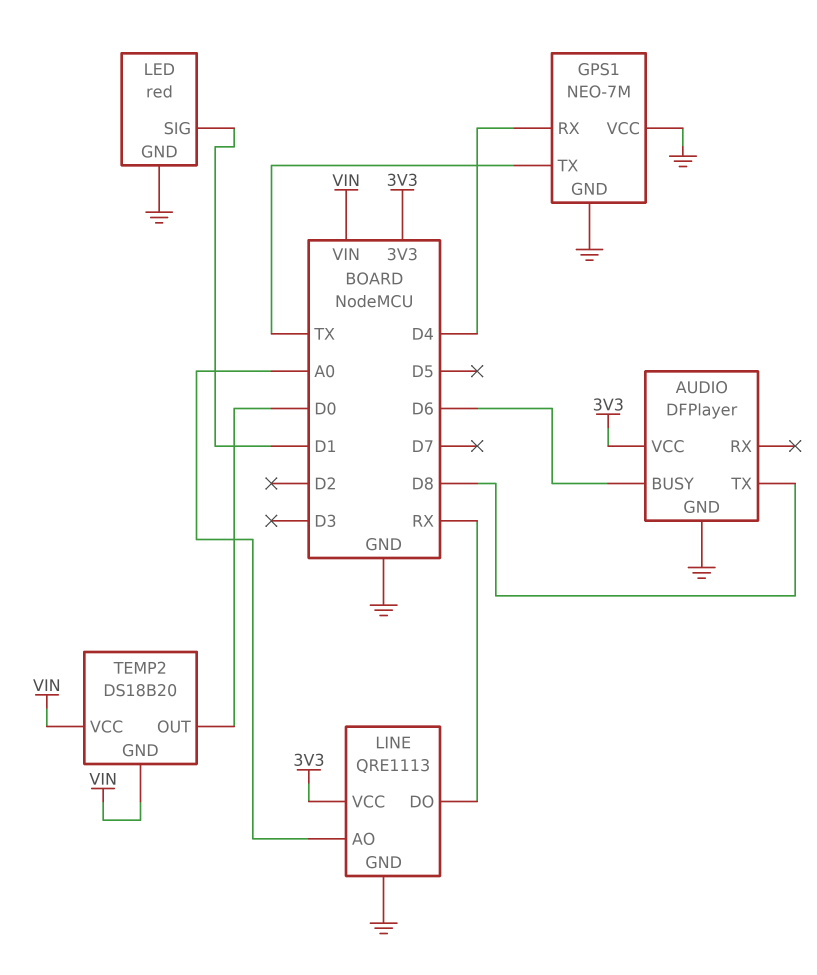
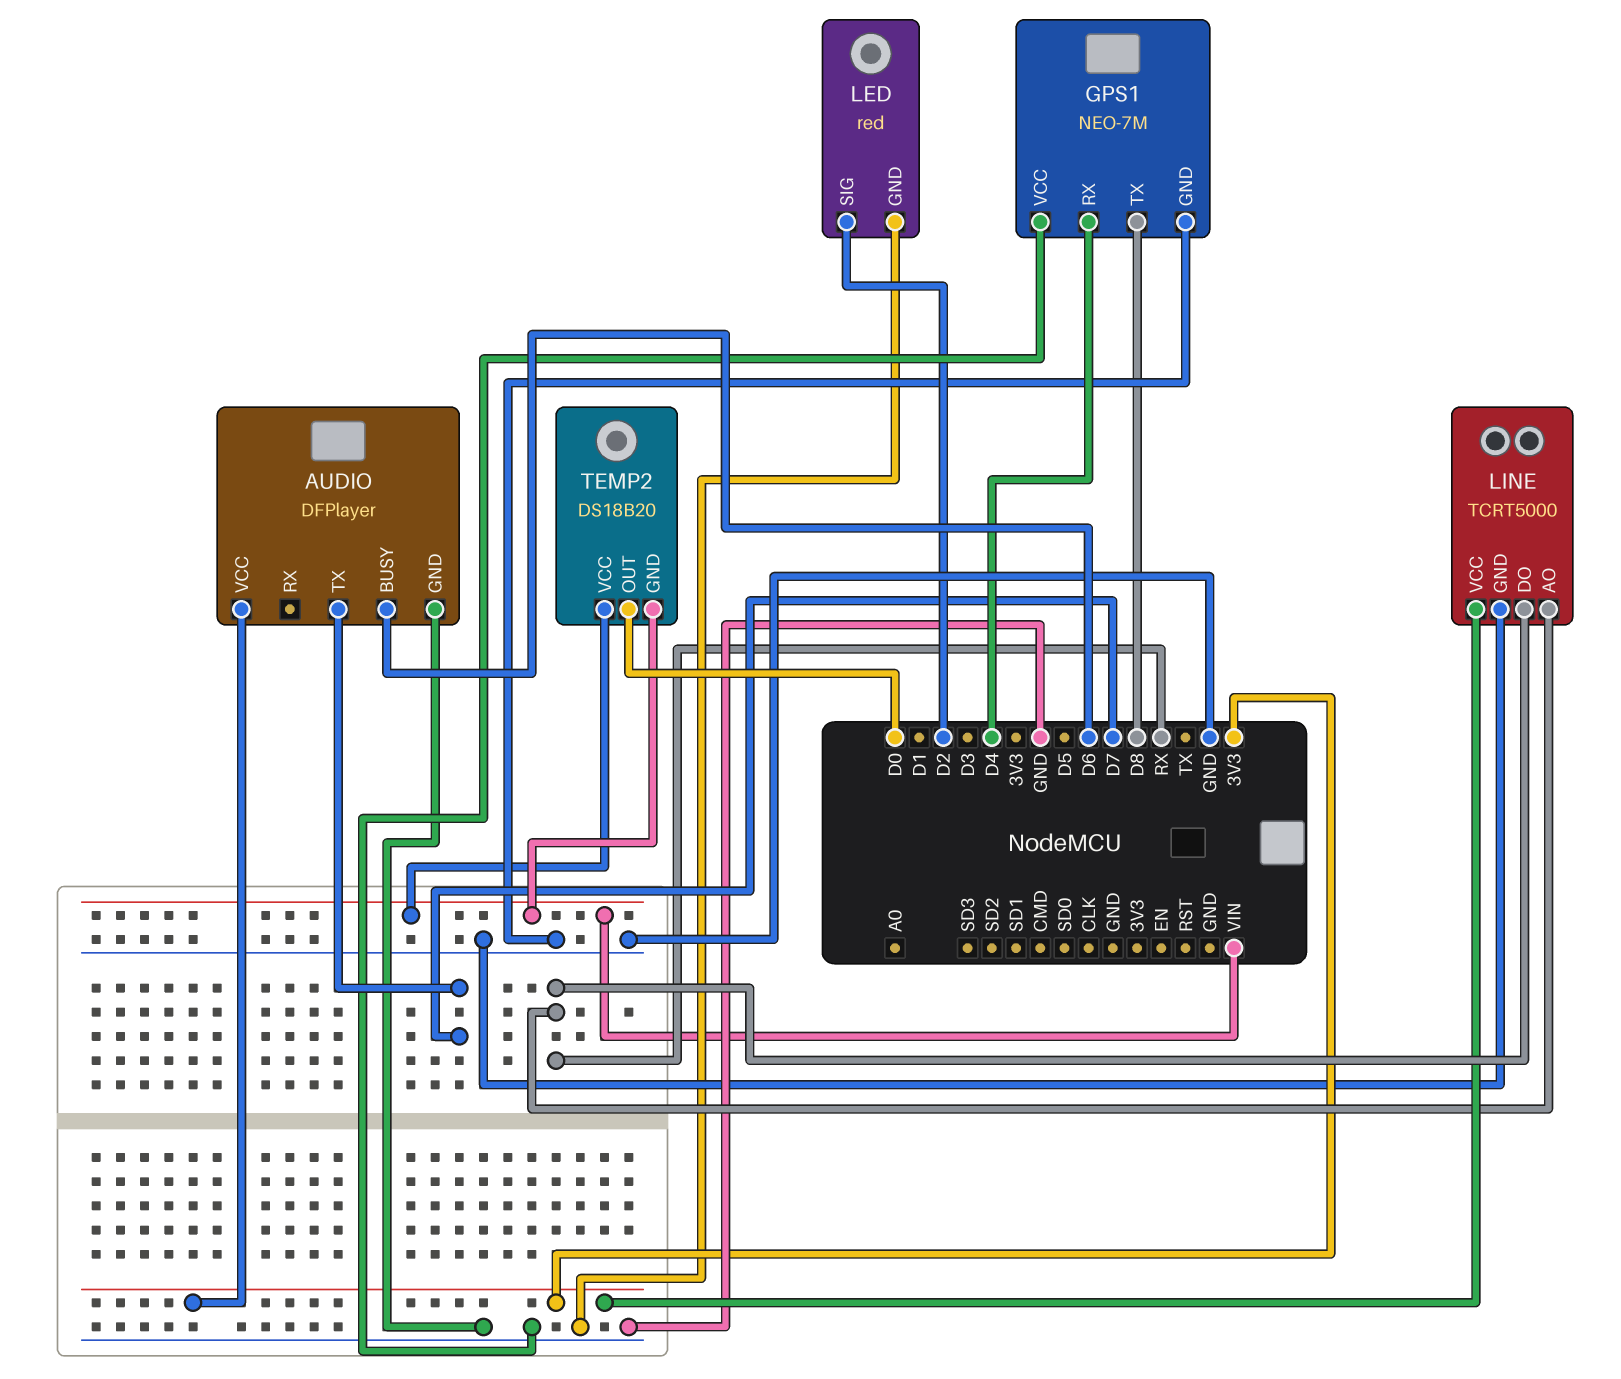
AUDIO pin TX: D8 -> D7
GPS1 pin TX: TX -> D8
LED pin SIG: D1 -> D2
LINE: QRE1113 -> TCRT5000
LINE pin AO: A0 -> RX

